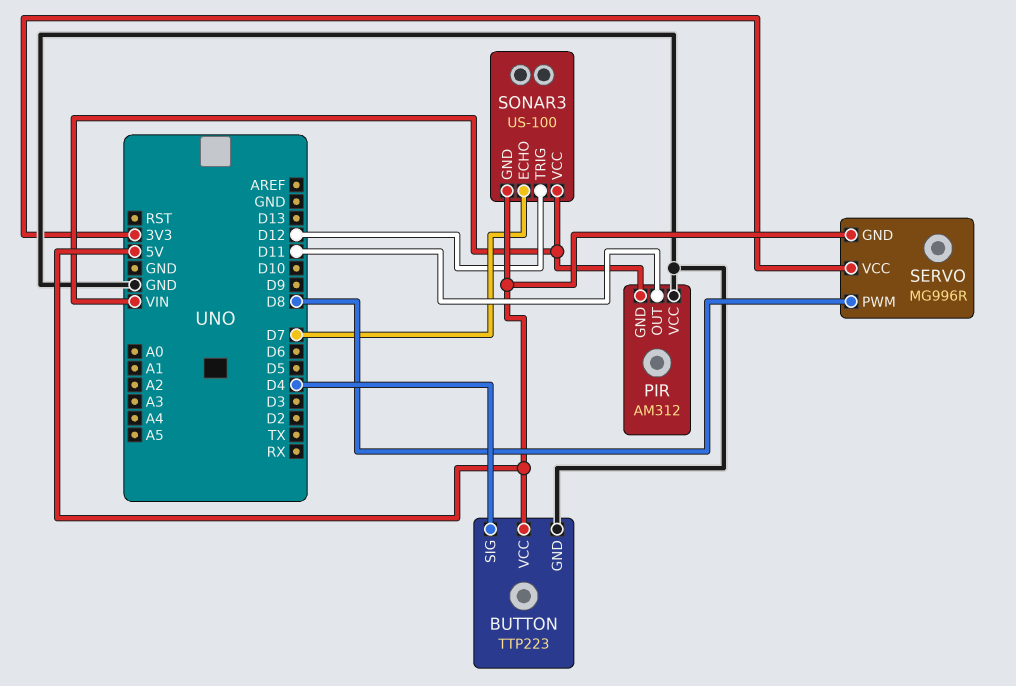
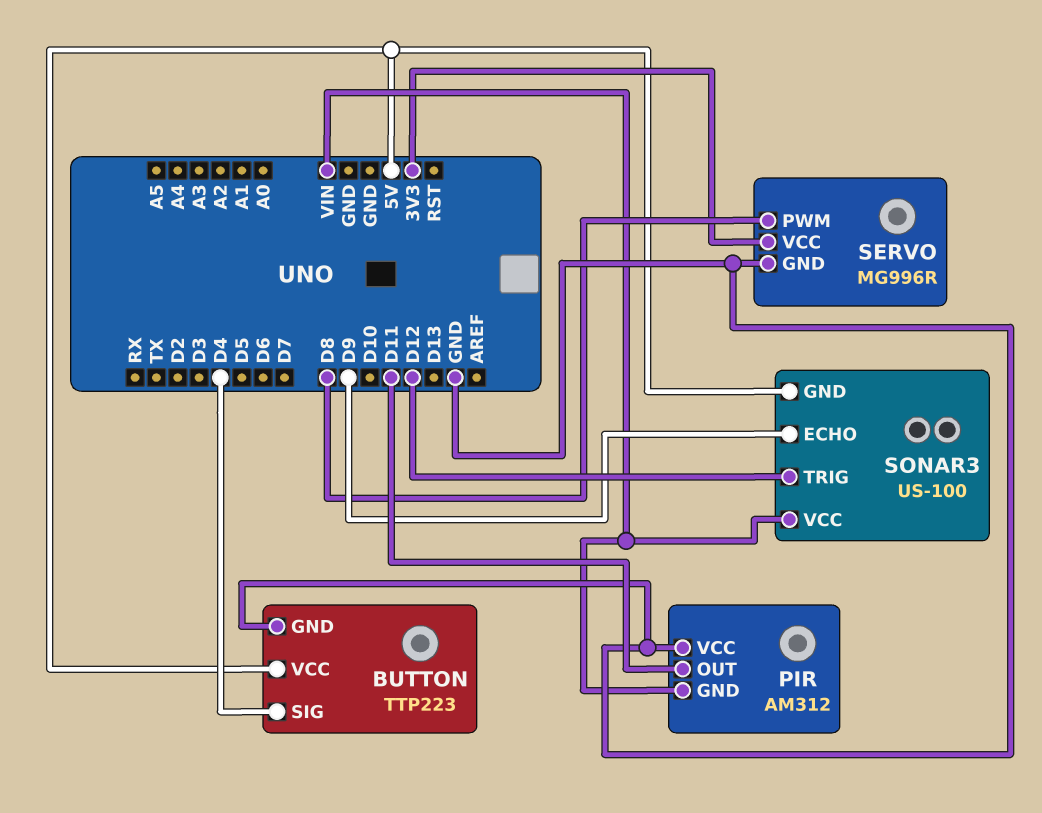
SERVO pin GND: 5V -> GND
SONAR3 pin ECHO: D7 -> D9

